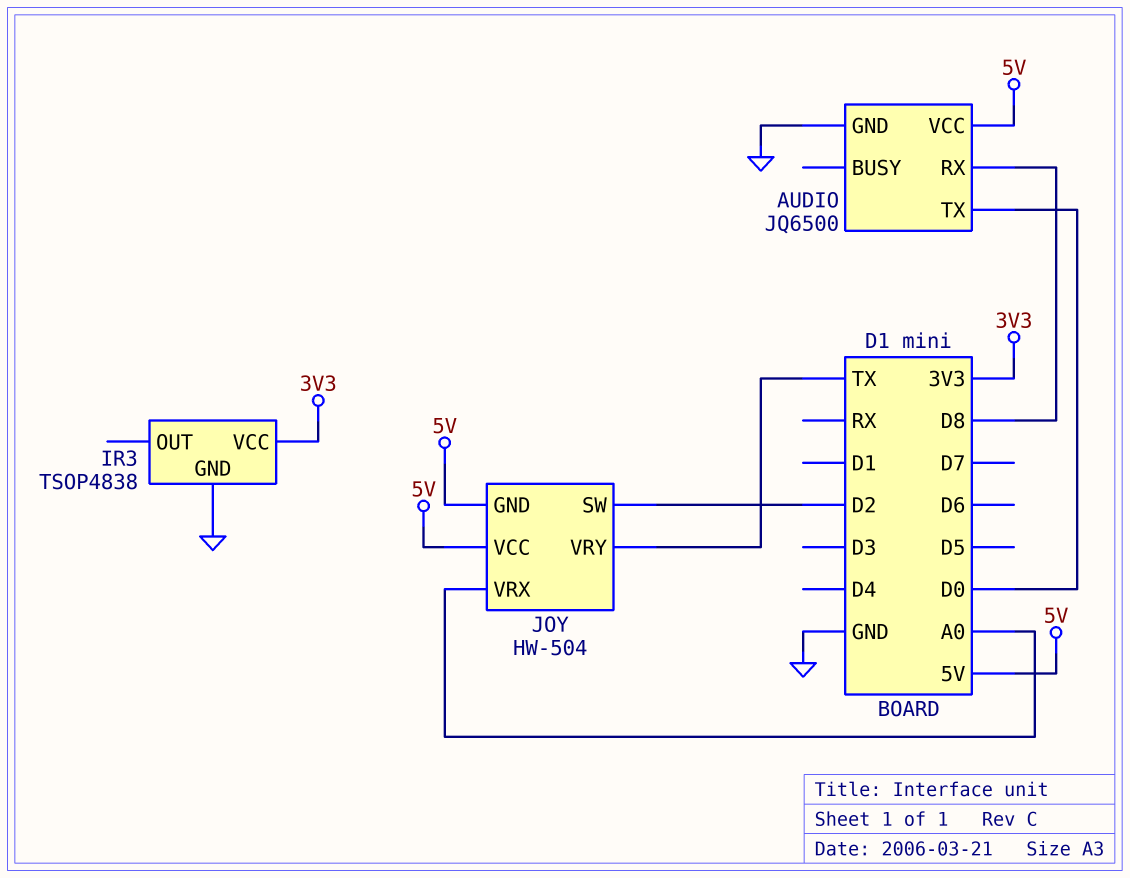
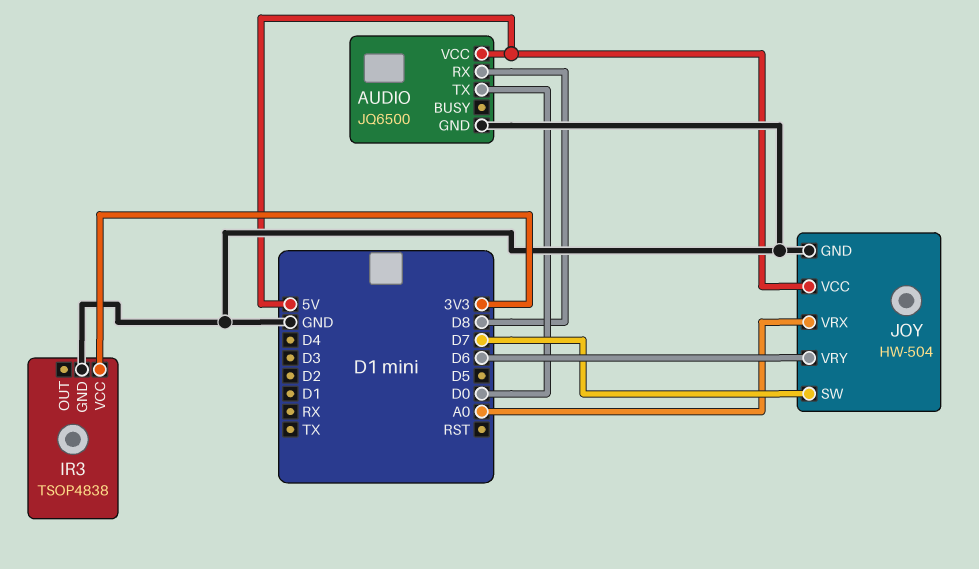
JOY pin GND: 5V -> GND
JOY pin SW: D2 -> D7
JOY pin VRY: TX -> D6

